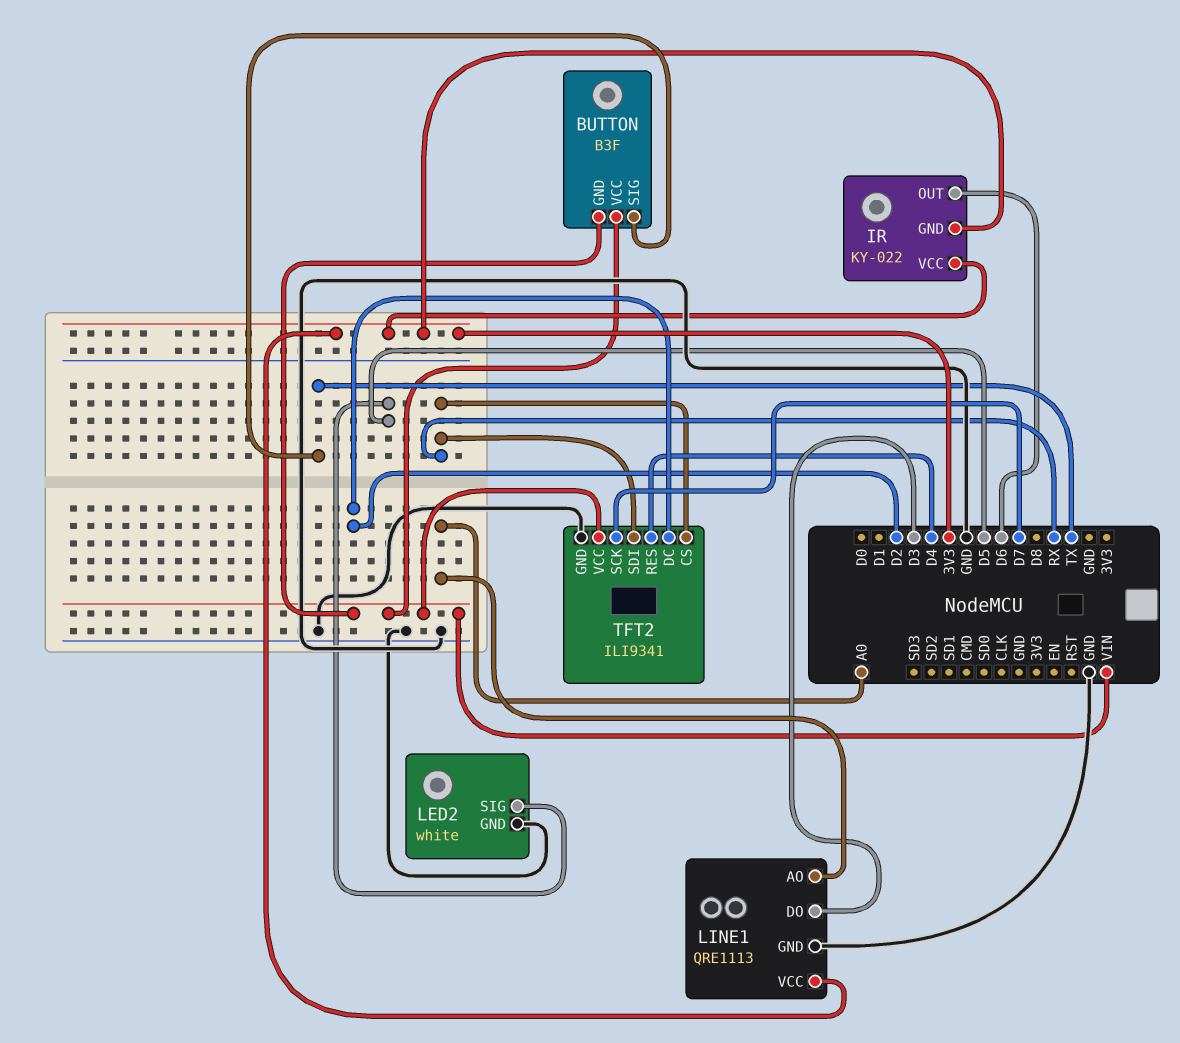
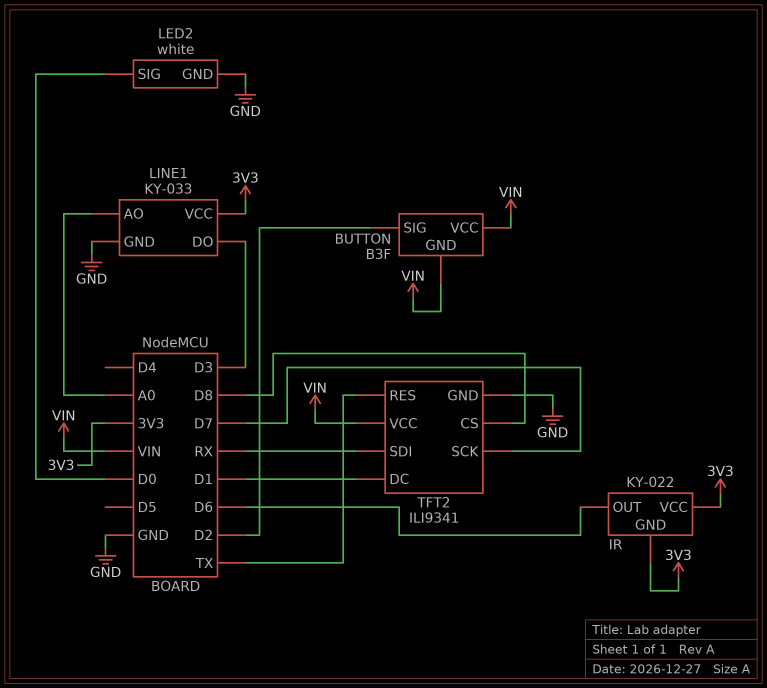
BUTTON pin SIG: TX -> D2
LED2 pin SIG: D5 -> D0
LINE1: QRE1113 -> KY-033
TFT2 pin CS: RX -> D8
TFT2 pin DC: D2 -> D1
TFT2 pin RES: D4 -> TX

